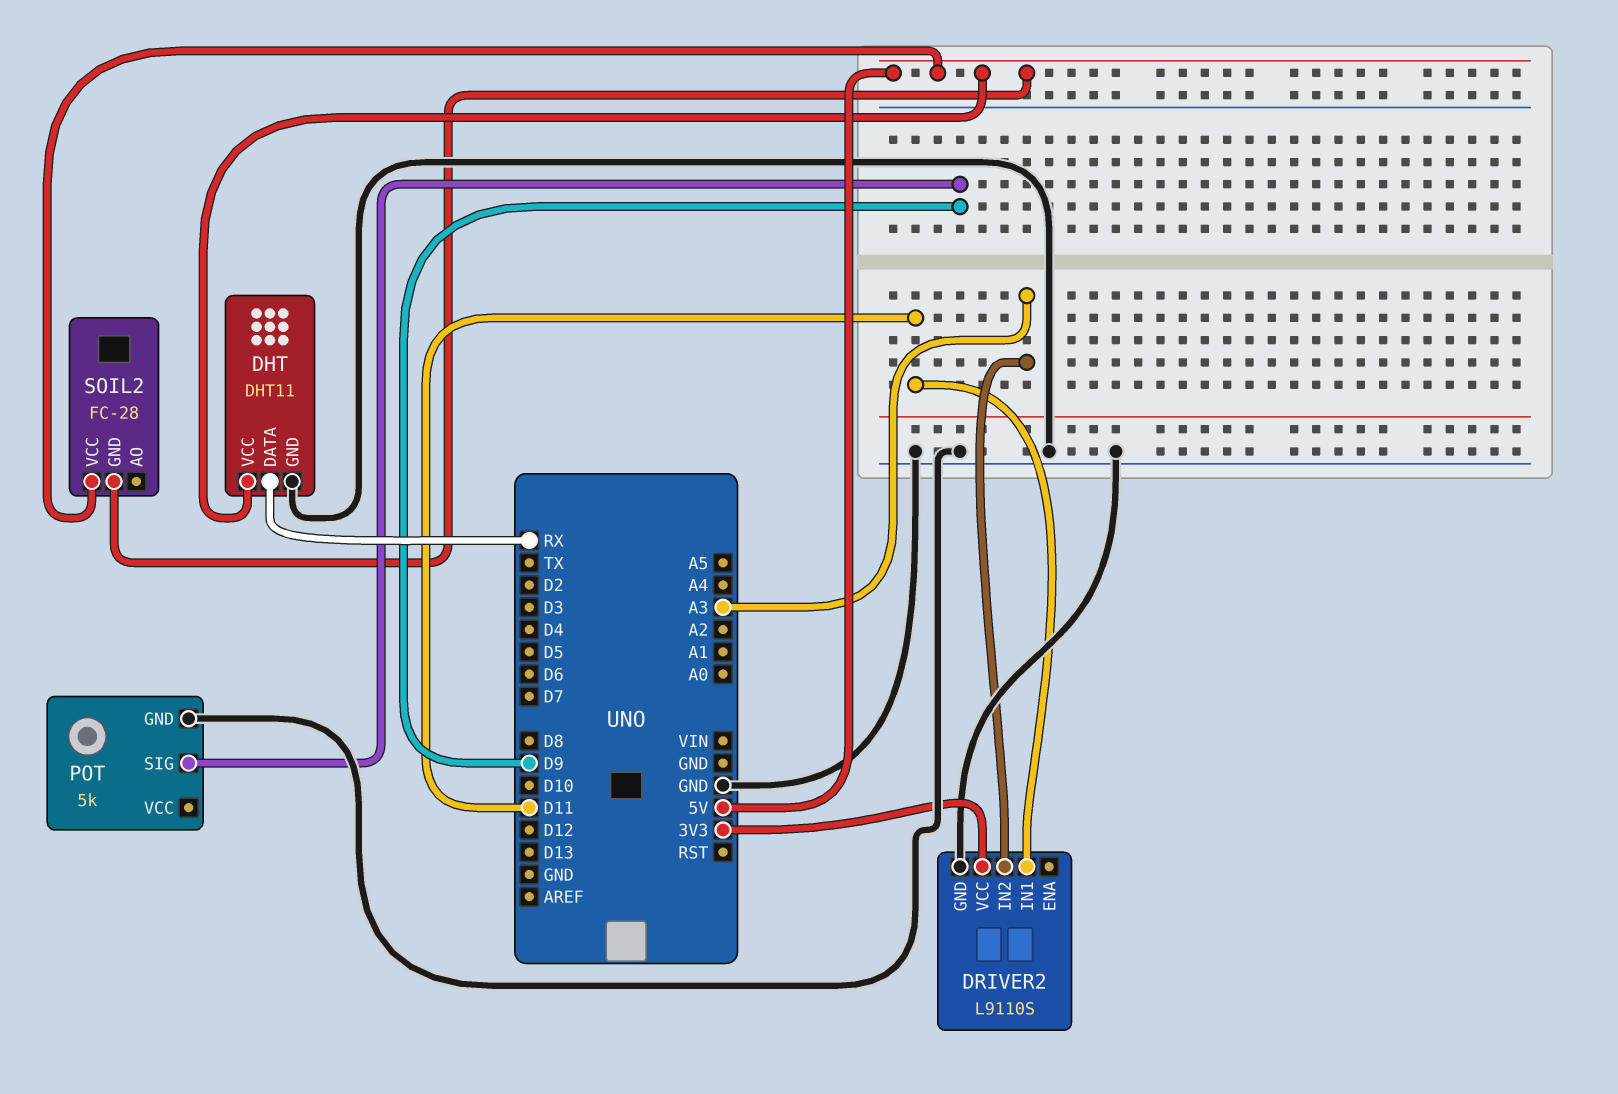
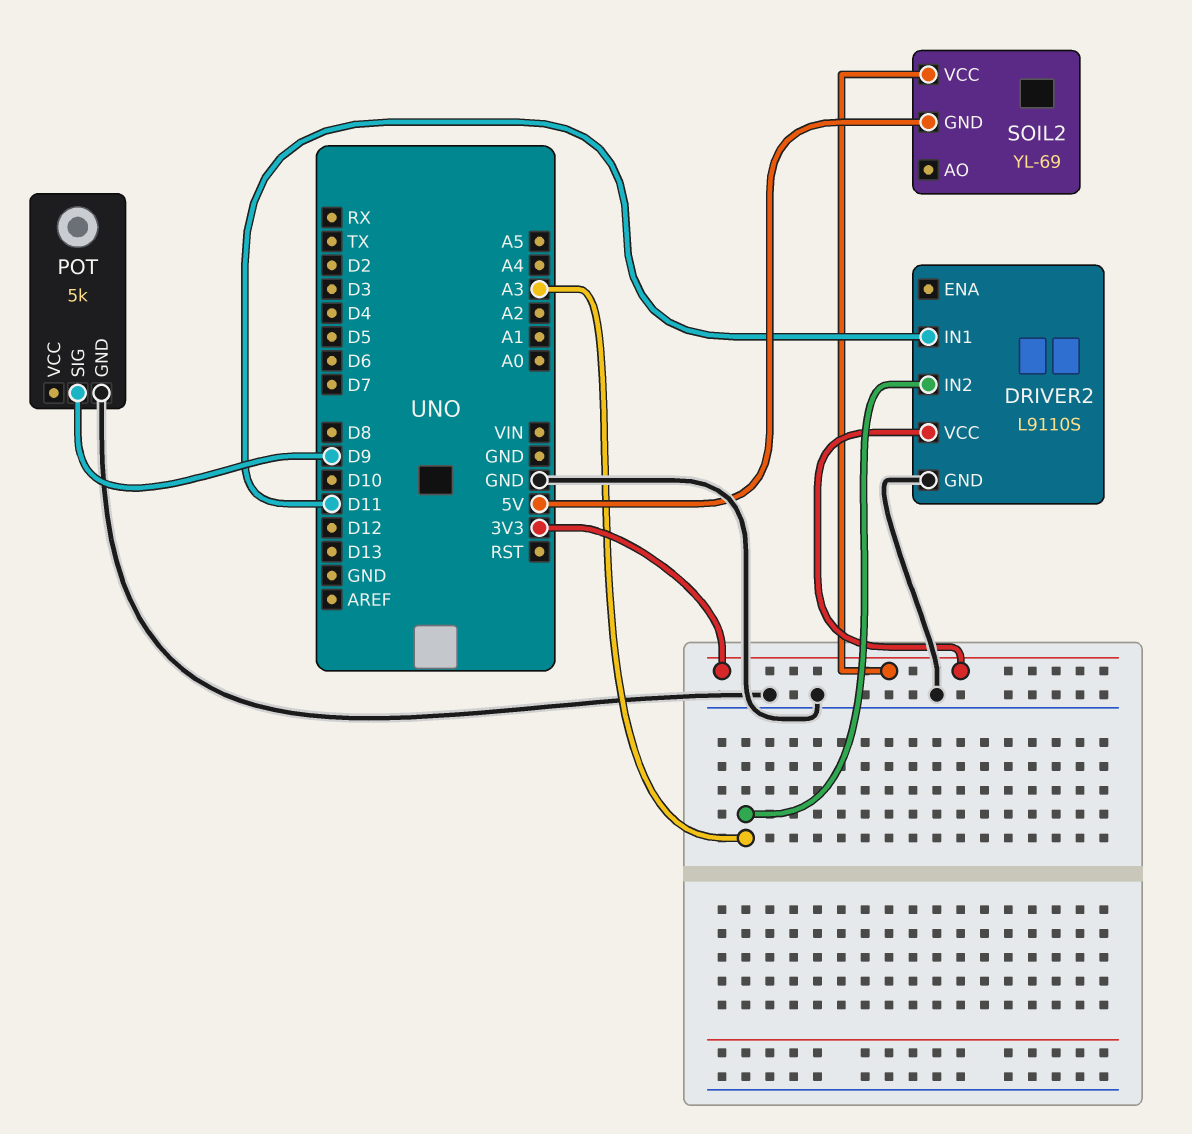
DHT: DHT11 -> none
DHT pin DATA: RX -> none
DHT pin GND: GND -> none
DHT pin VCC: 5V -> none
SOIL2: FC-28 -> YL-69
SOIL2 pin VCC: 5V -> 3V3

